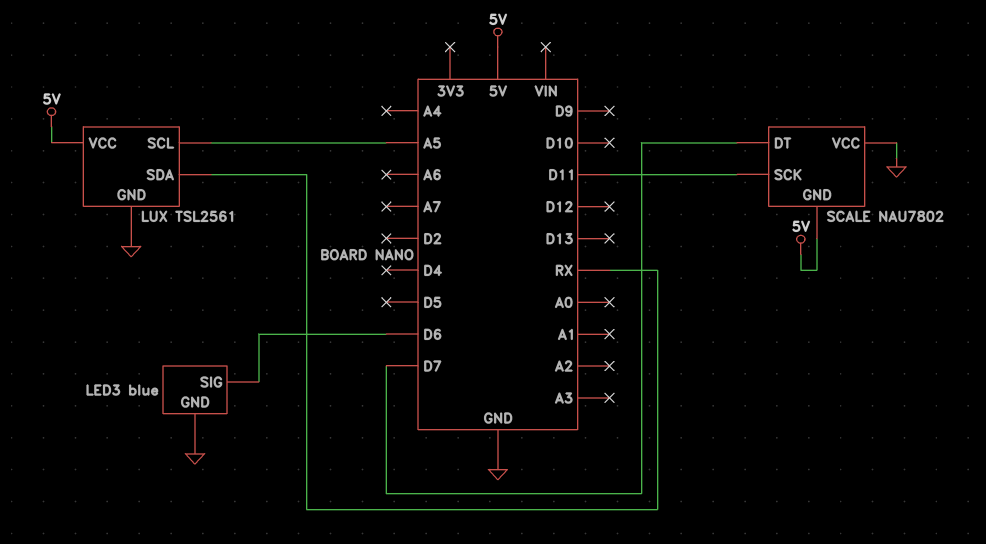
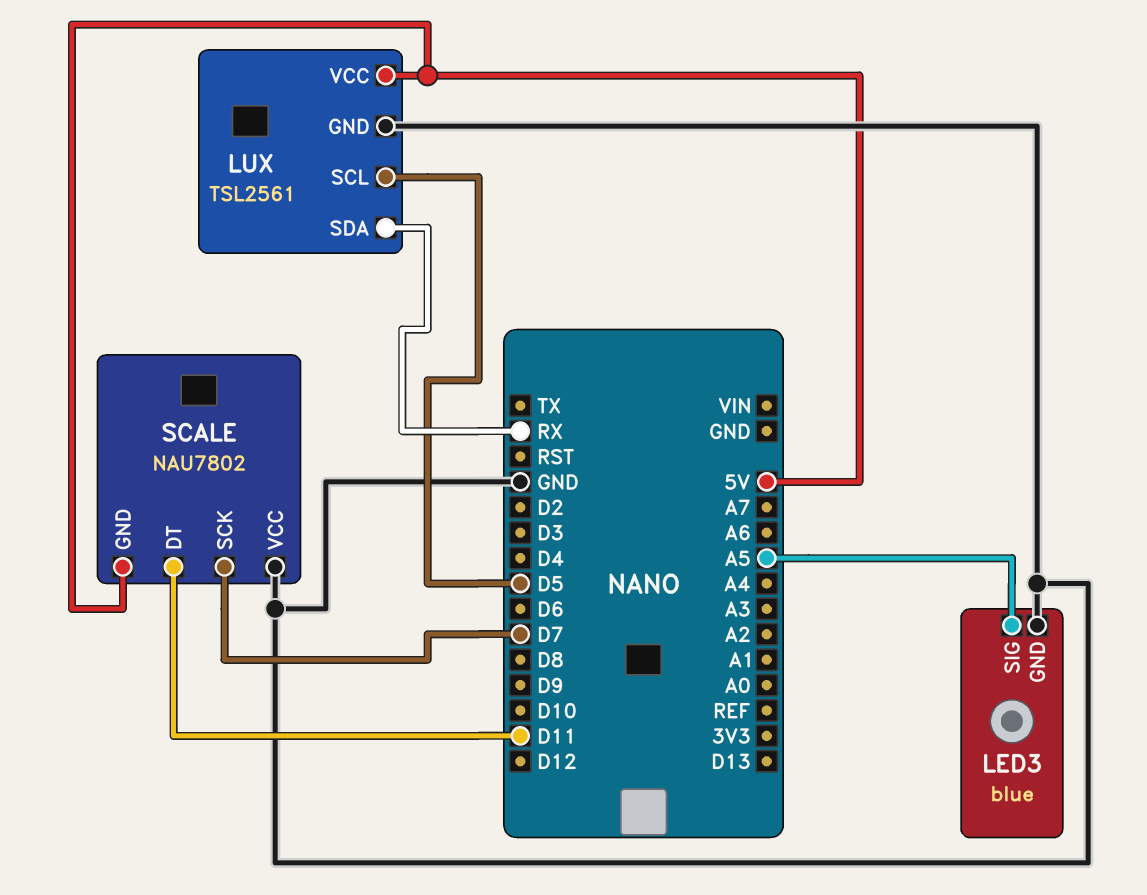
LED3 pin SIG: D6 -> A5
LUX pin SCL: A5 -> D5
SCALE pin DT: D7 -> D11
SCALE pin SCK: D11 -> D7

